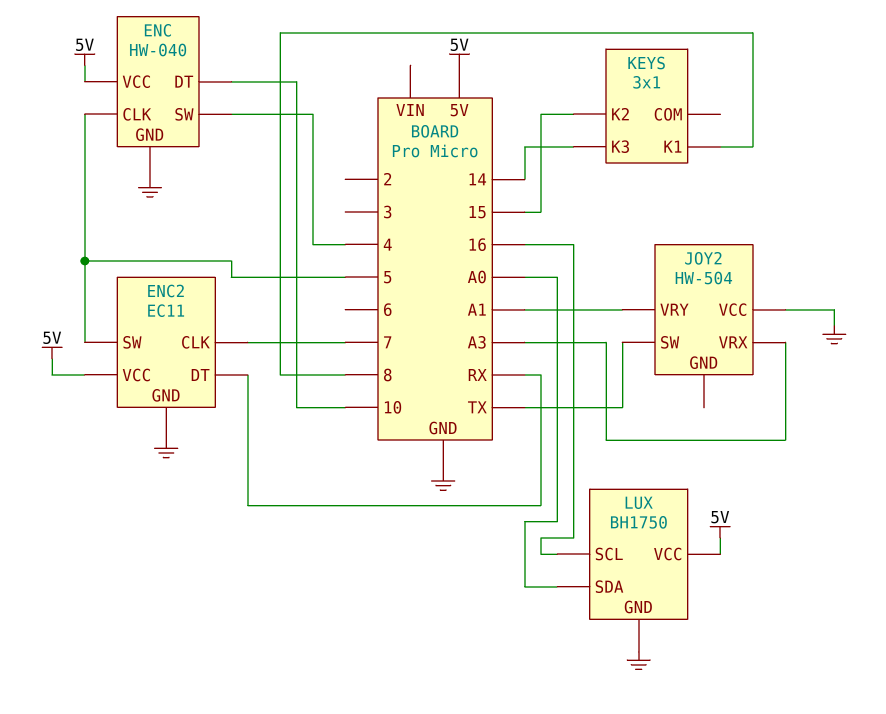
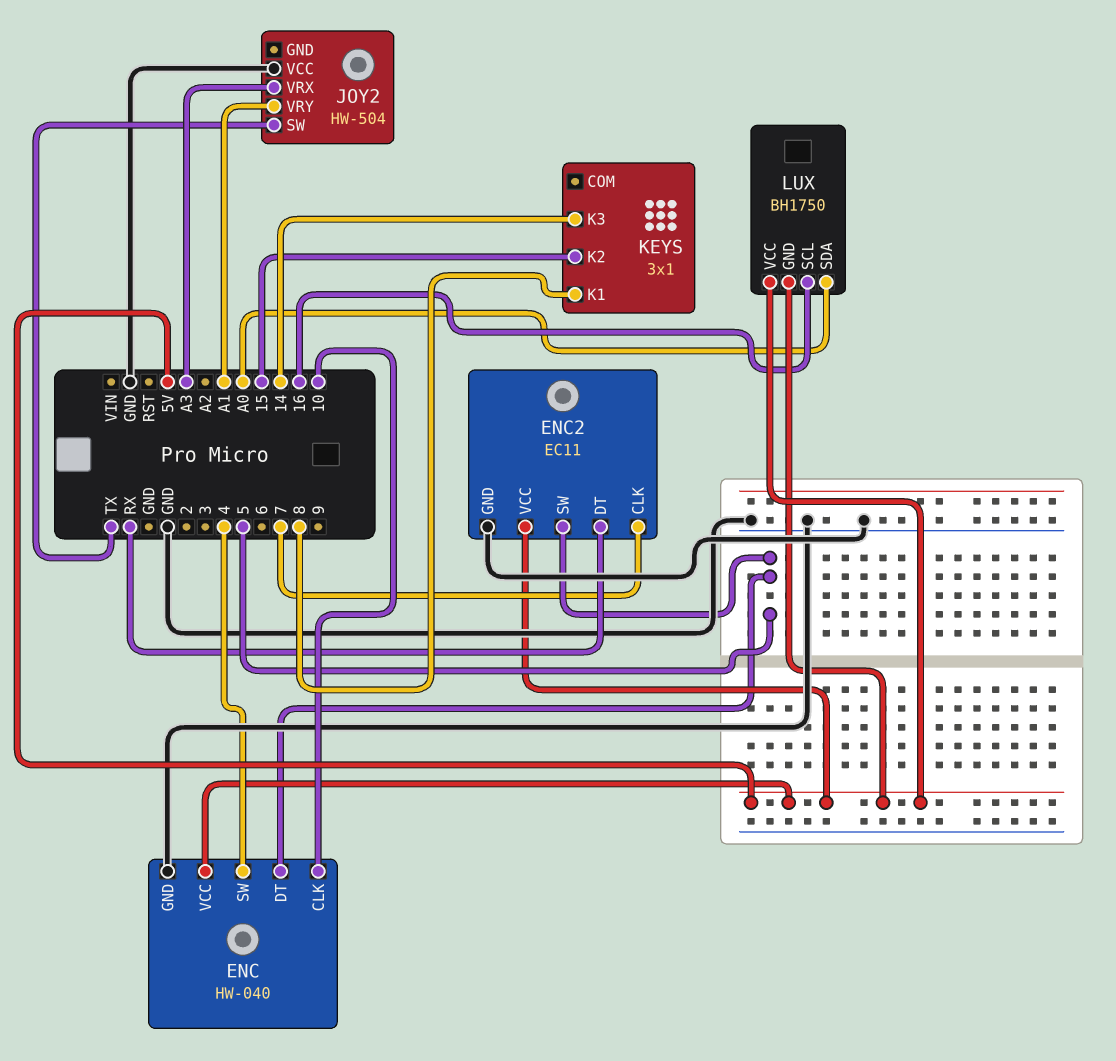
ENC pin CLK: 5 -> 10
ENC pin DT: 10 -> 5
LUX pin GND: GND -> 5V

